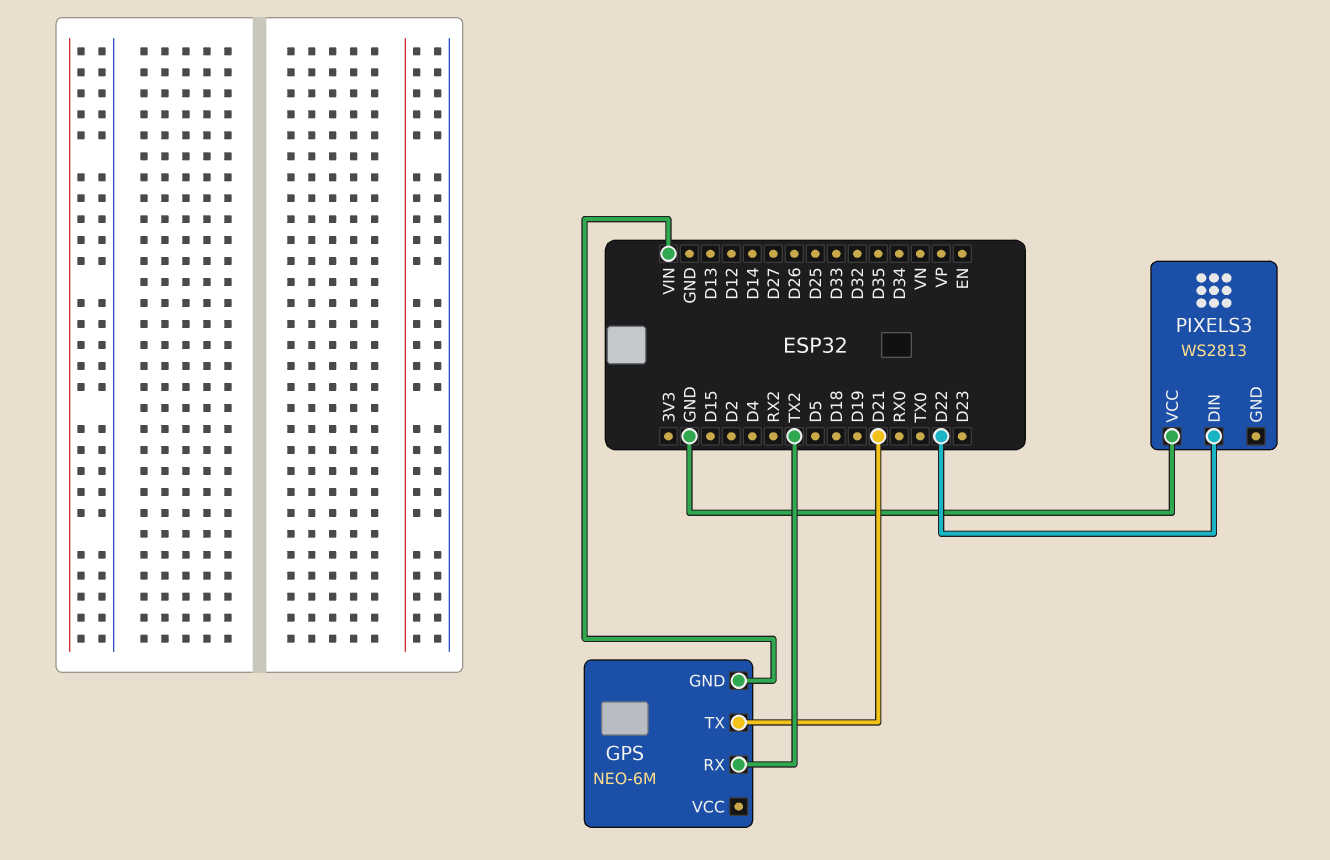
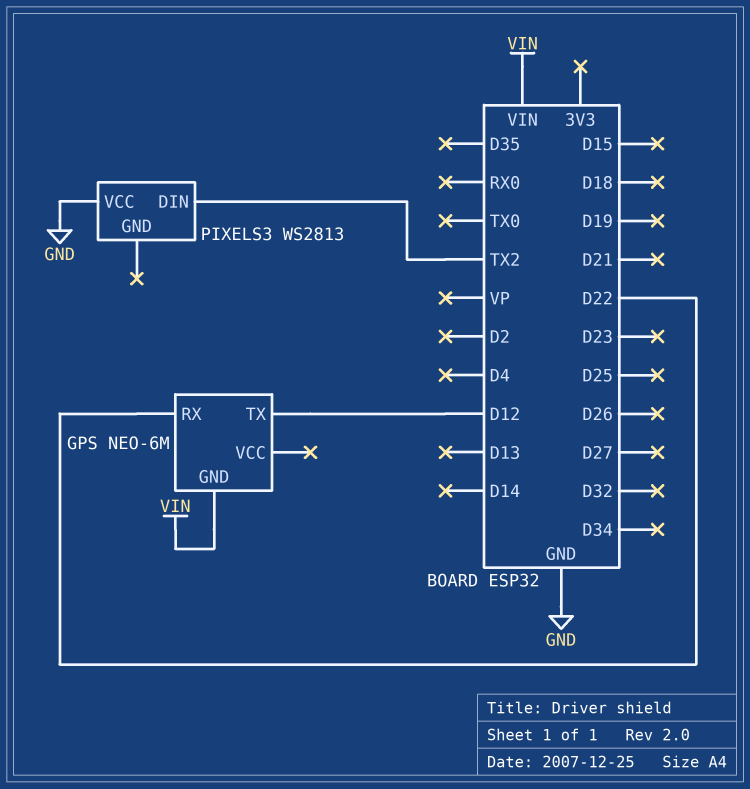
GPS pin RX: TX2 -> D22
GPS pin TX: D21 -> D12
PIXELS3 pin DIN: D22 -> TX2

